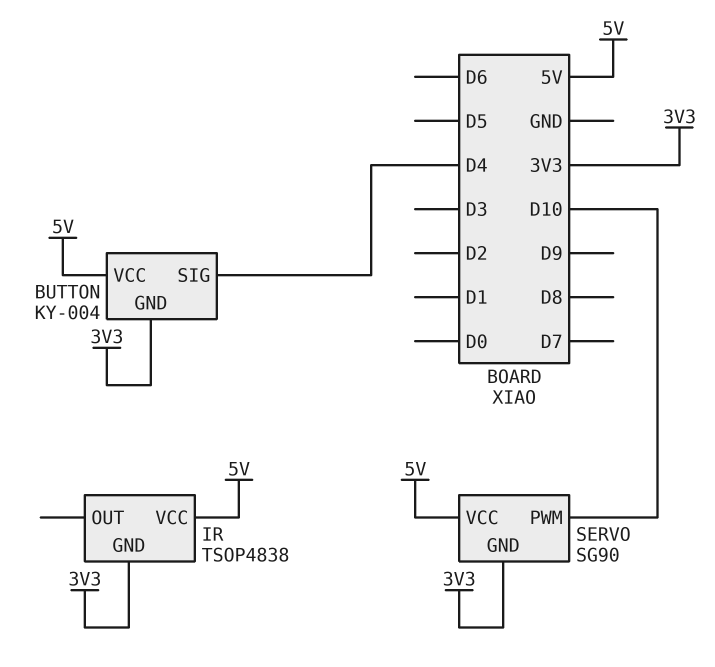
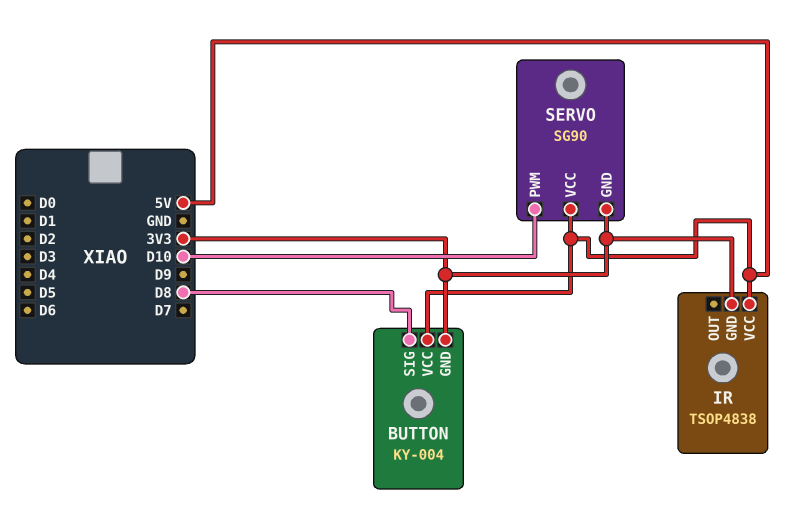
BUTTON pin SIG: D4 -> D8

